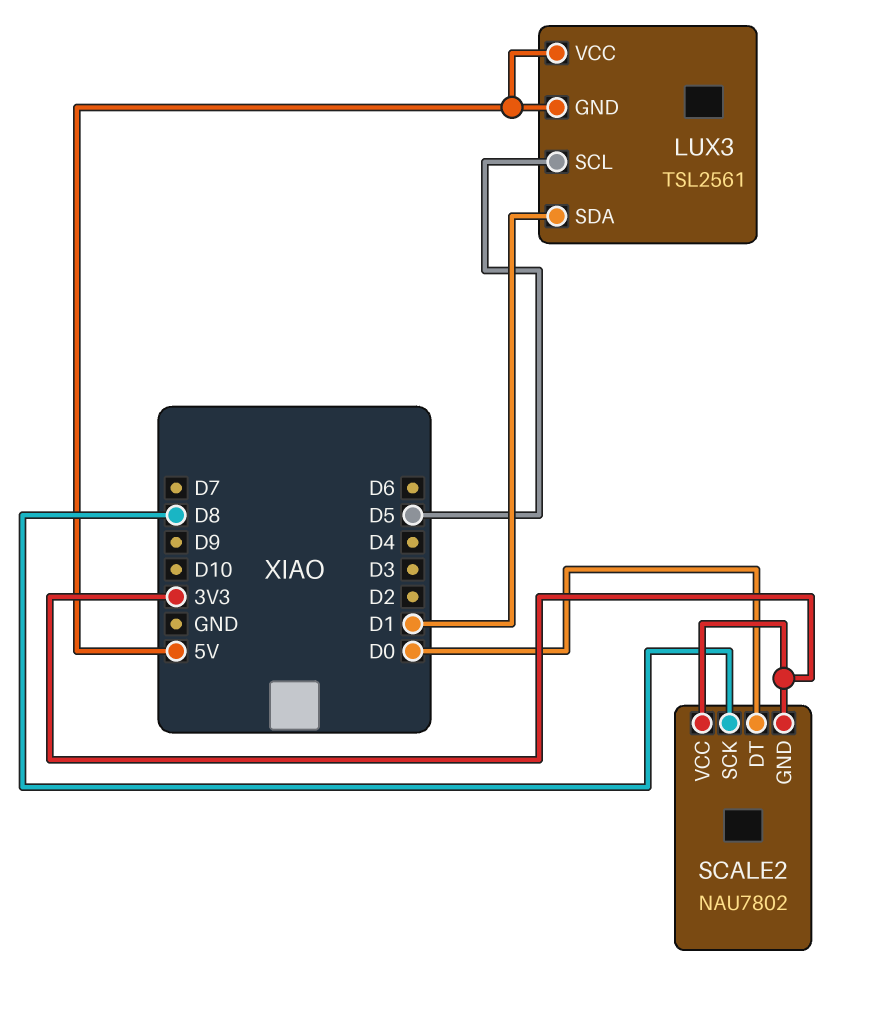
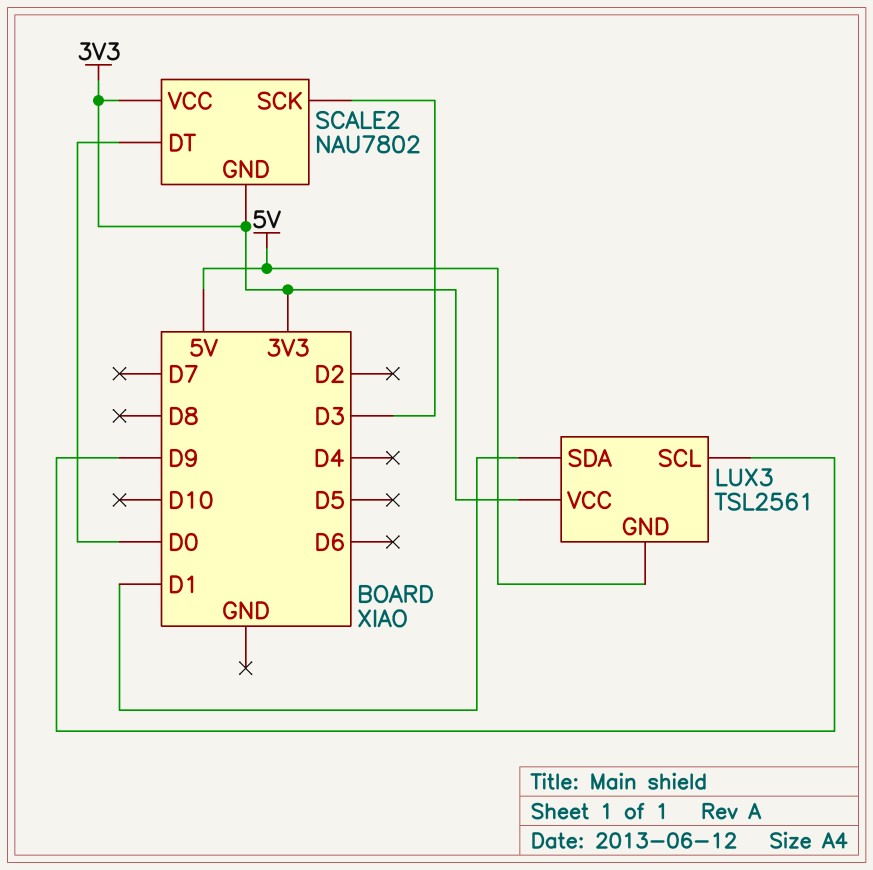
LUX3 pin SCL: D5 -> D9
LUX3 pin VCC: 5V -> 3V3
SCALE2 pin SCK: D8 -> D3

